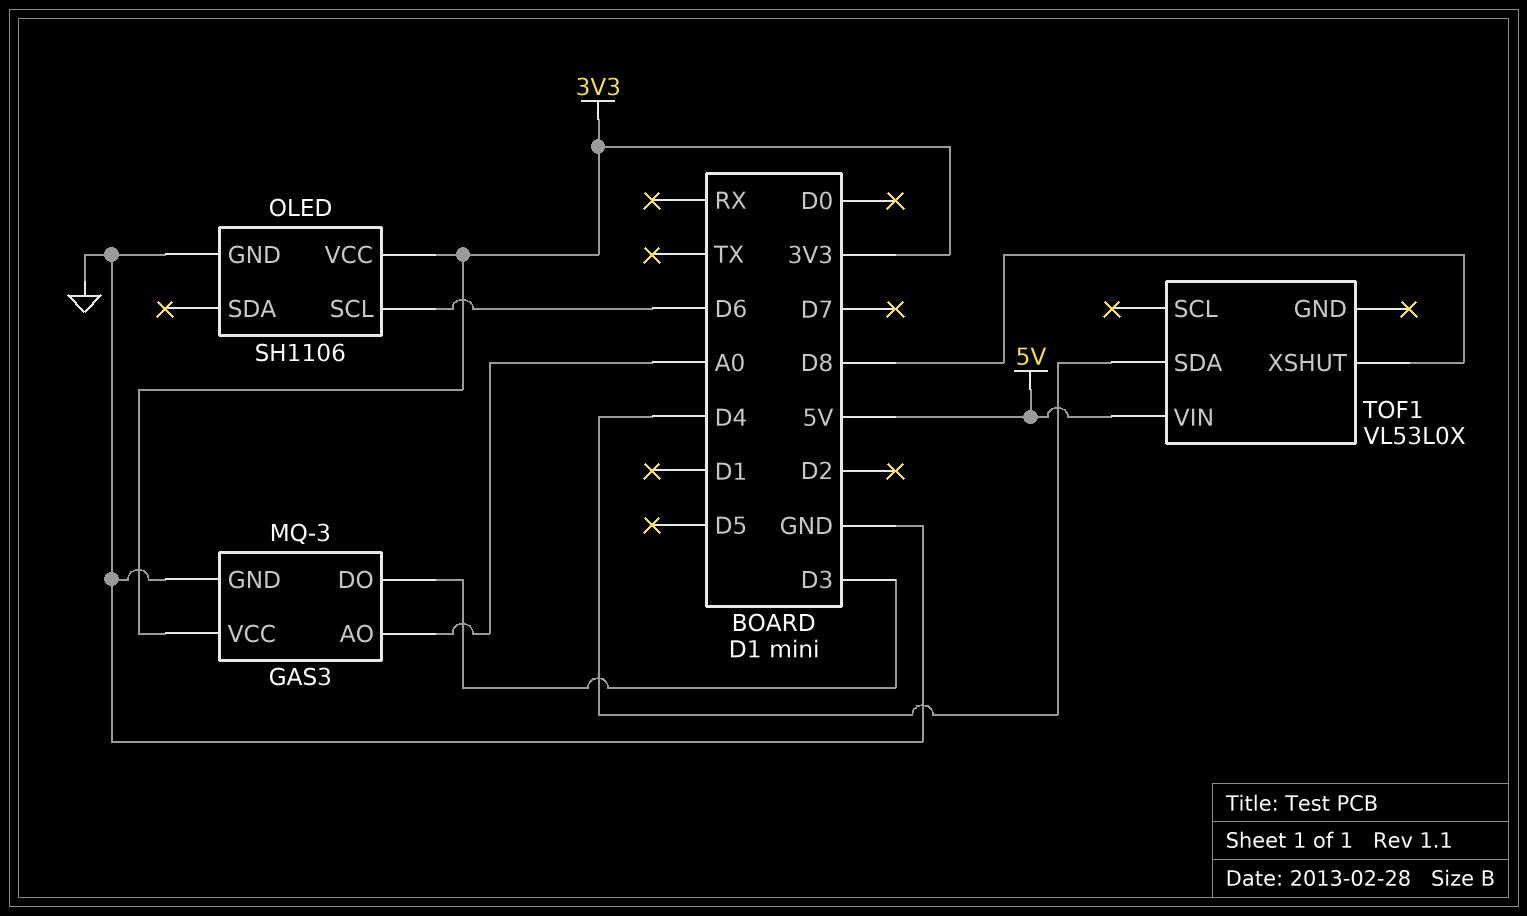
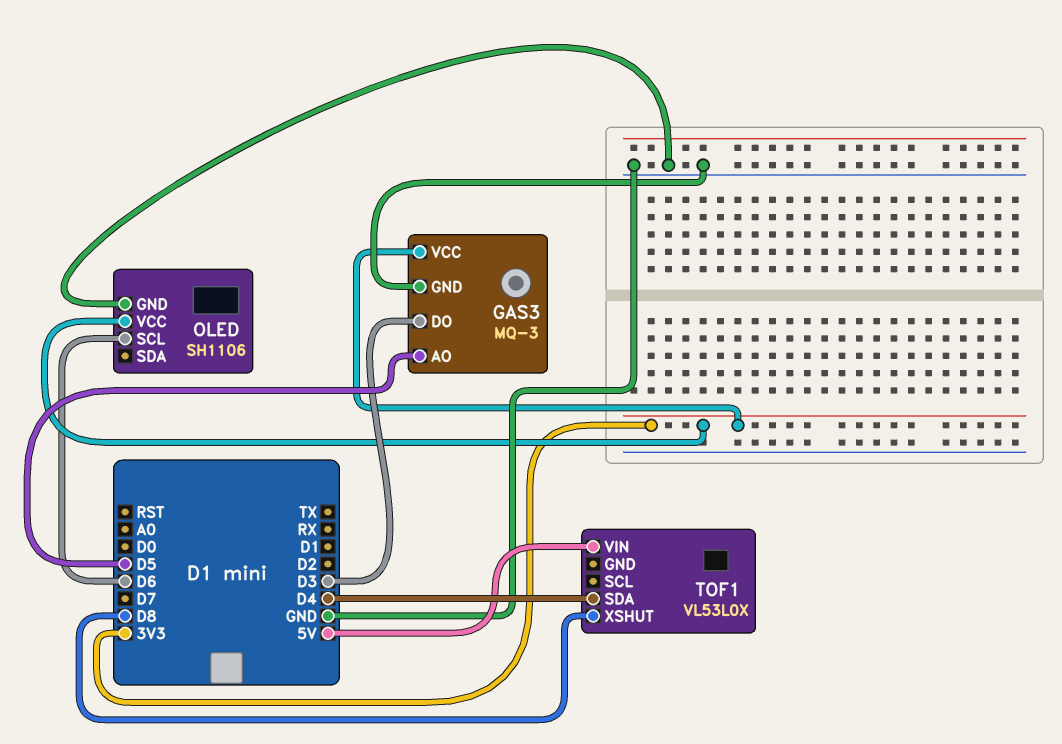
GAS3 pin AO: A0 -> D5

